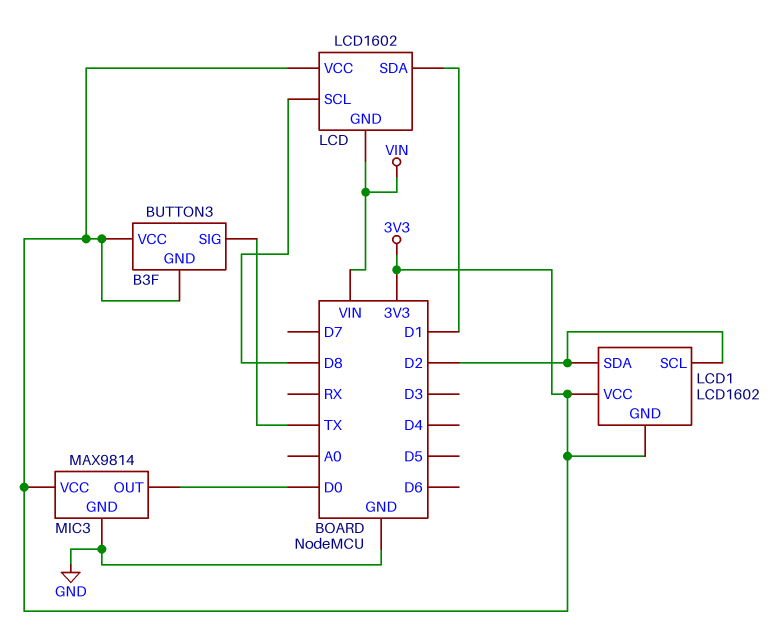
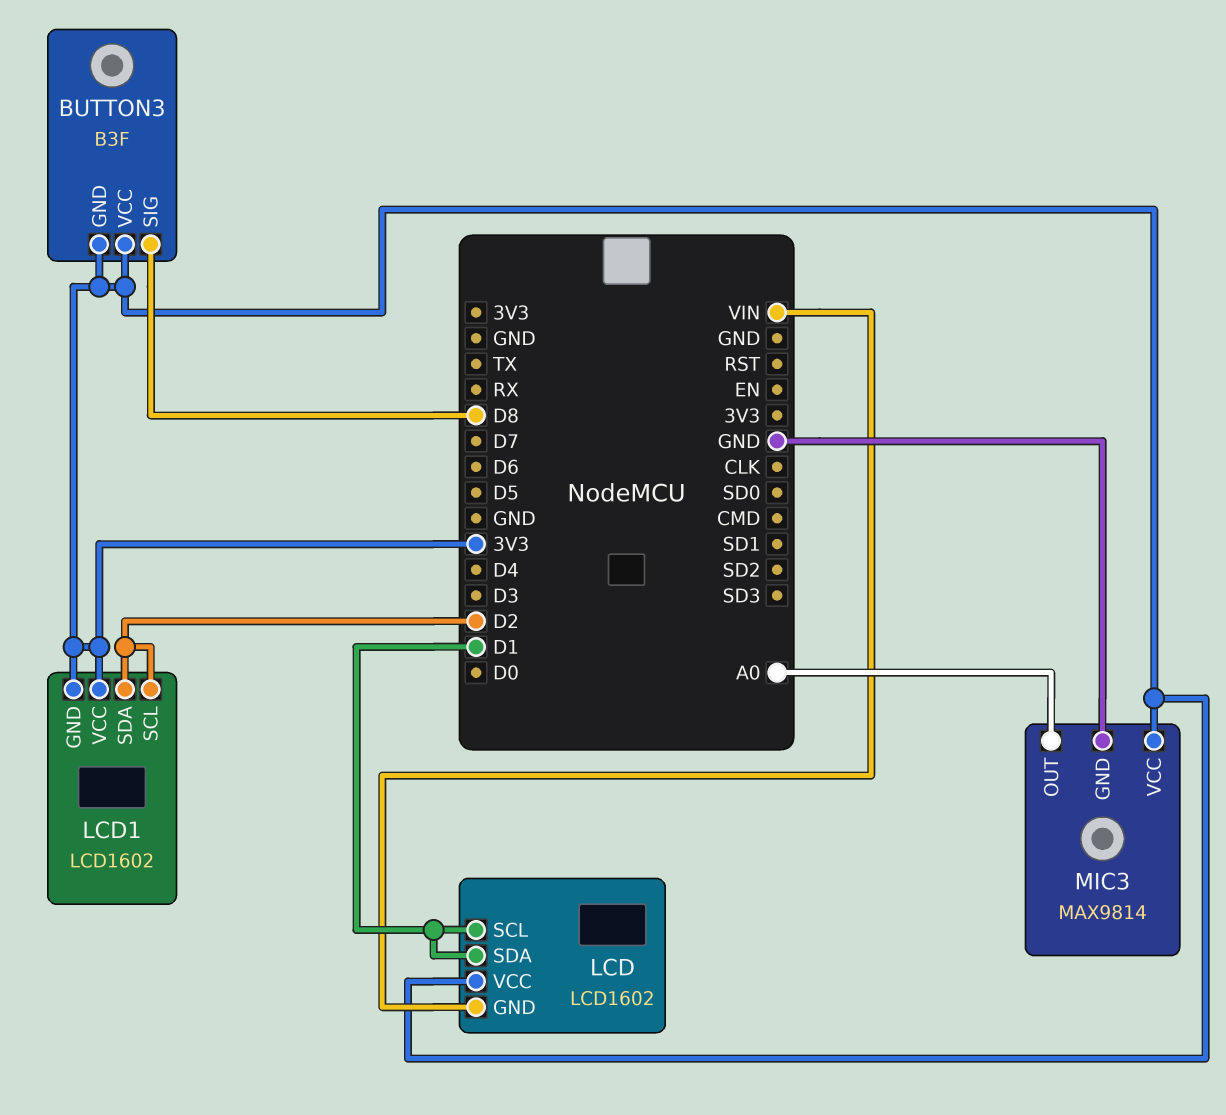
BUTTON3 pin SIG: TX -> D8
LCD pin SCL: D8 -> D1
MIC3 pin OUT: D0 -> A0

